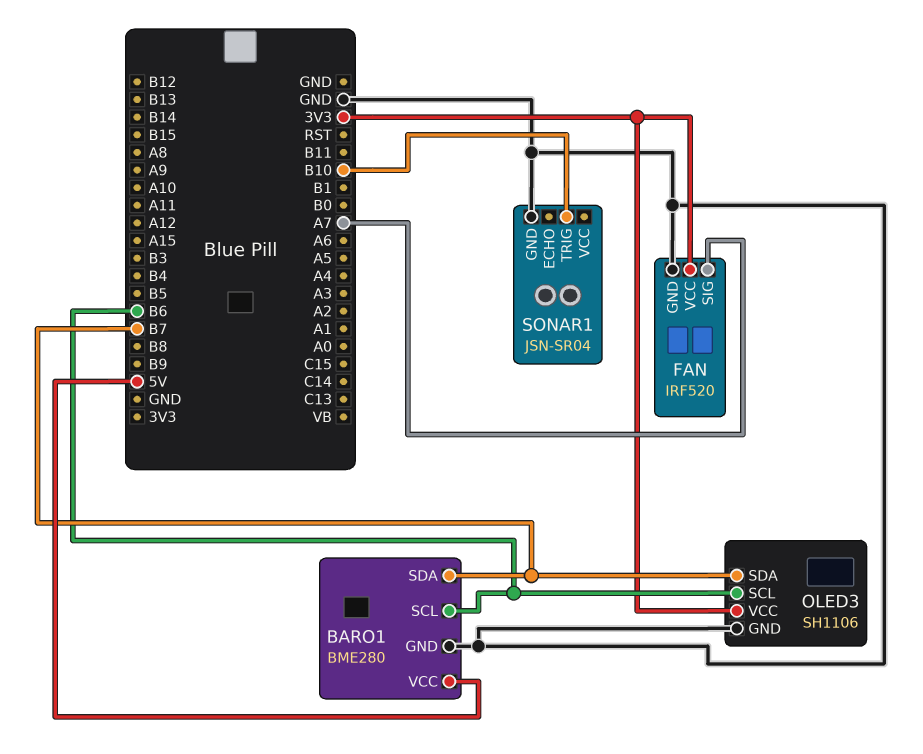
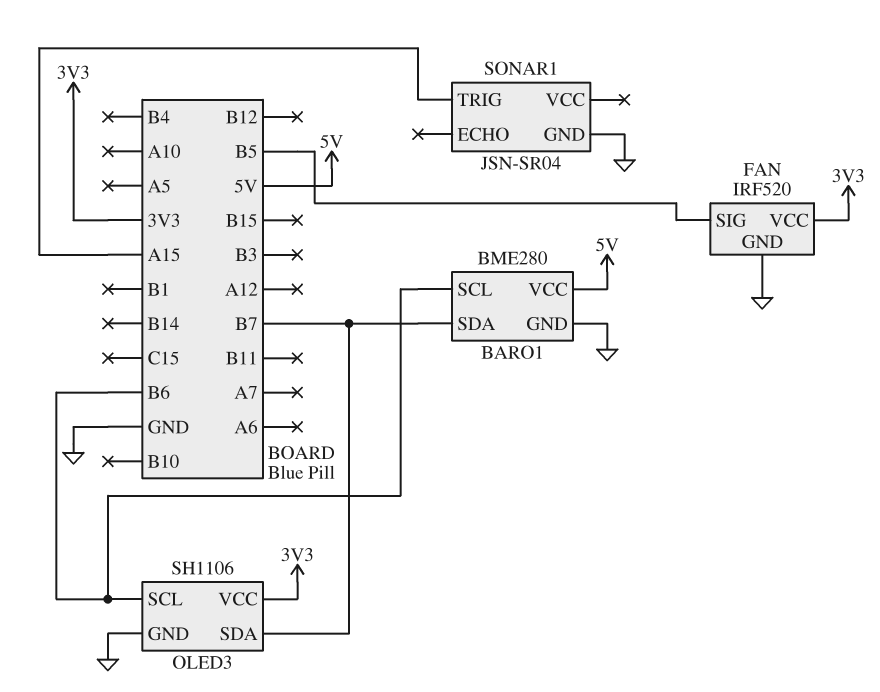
FAN pin SIG: A7 -> B5
SONAR1 pin TRIG: B10 -> A15

